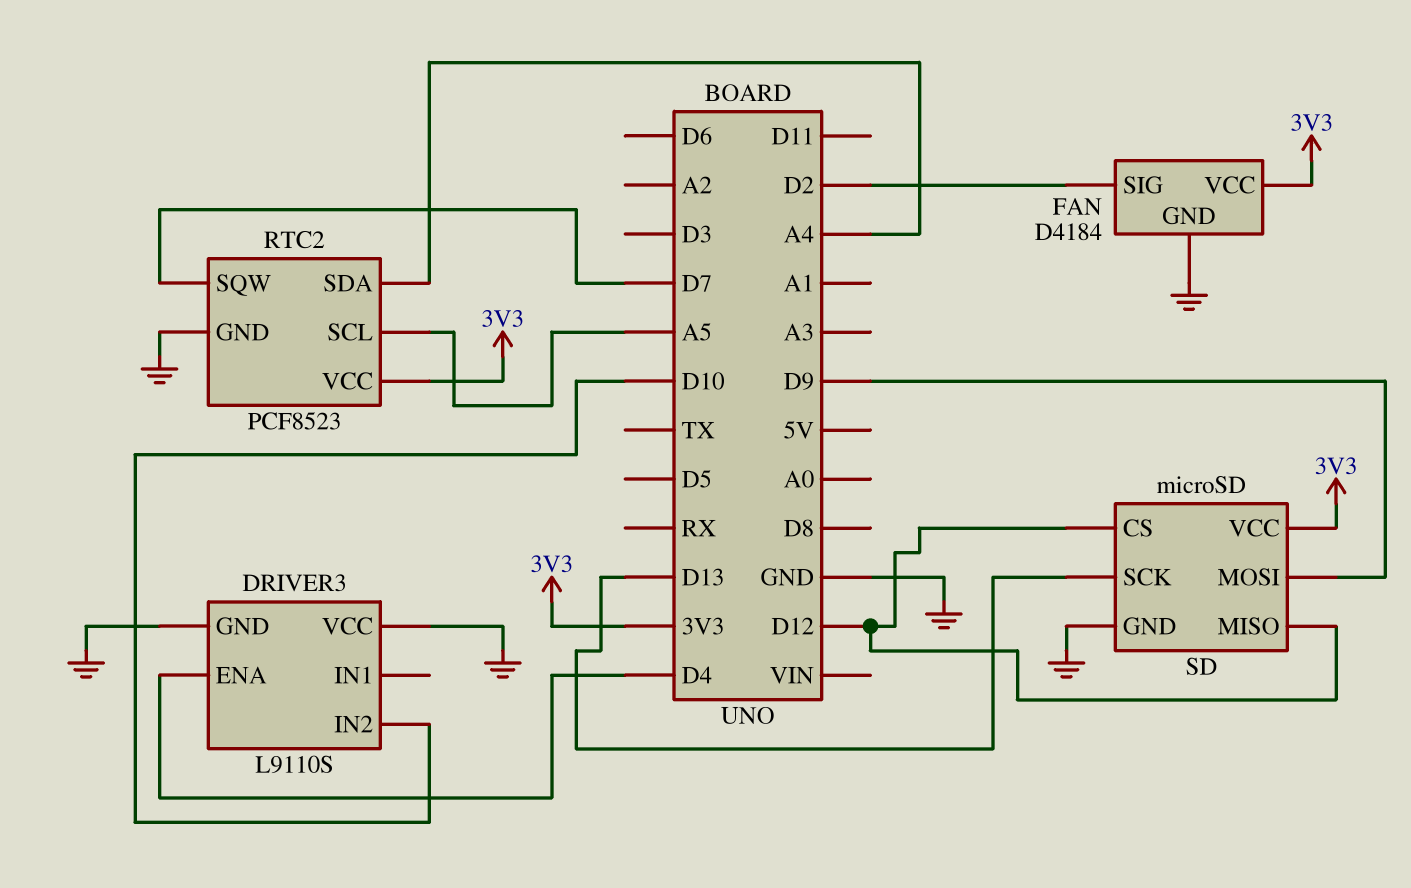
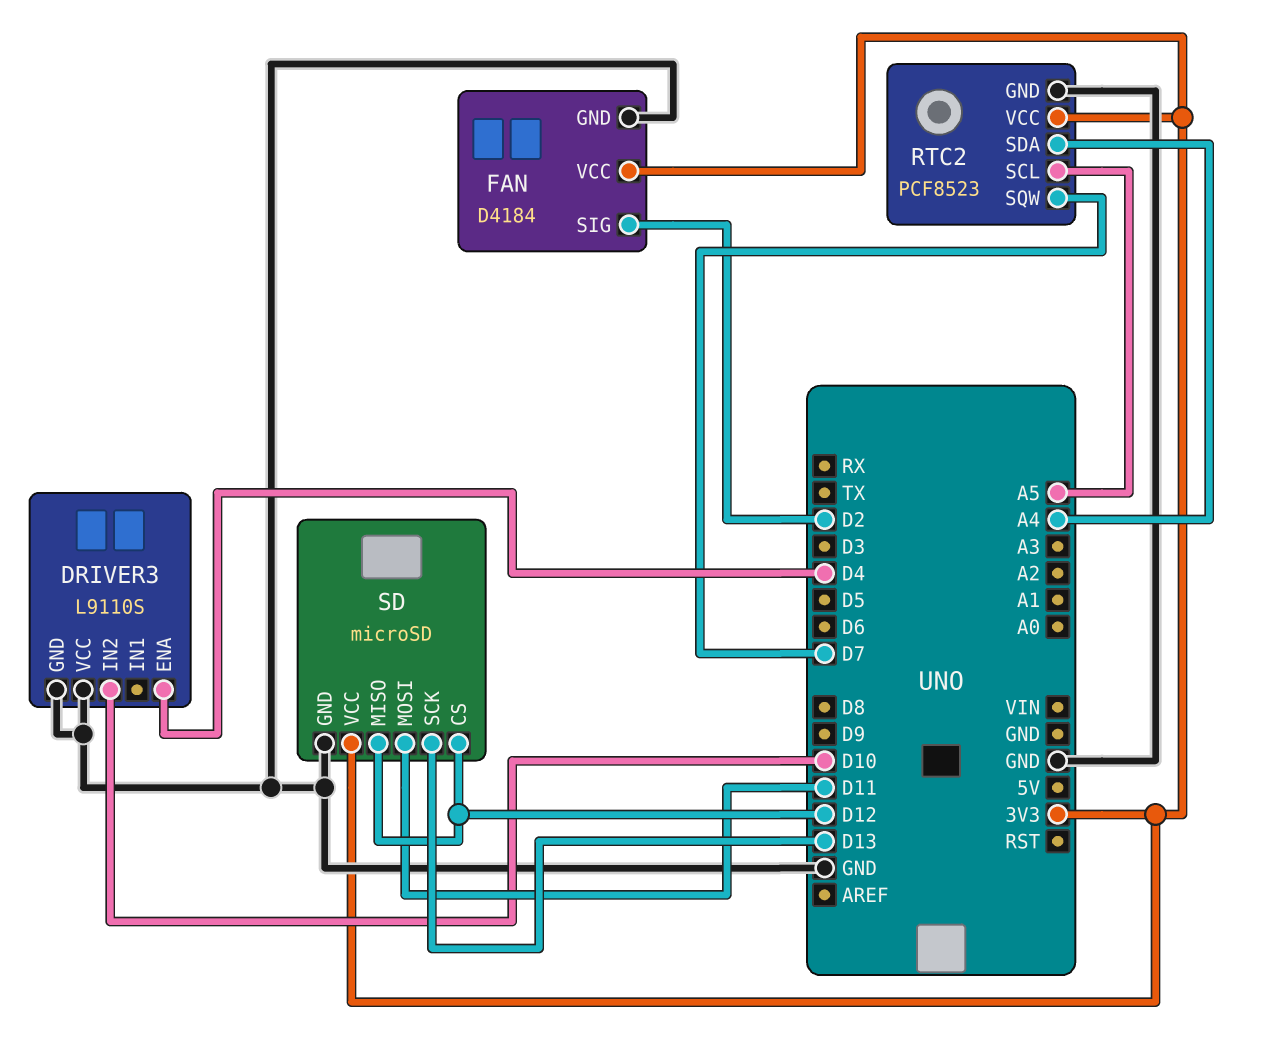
SD pin MOSI: D9 -> D11

